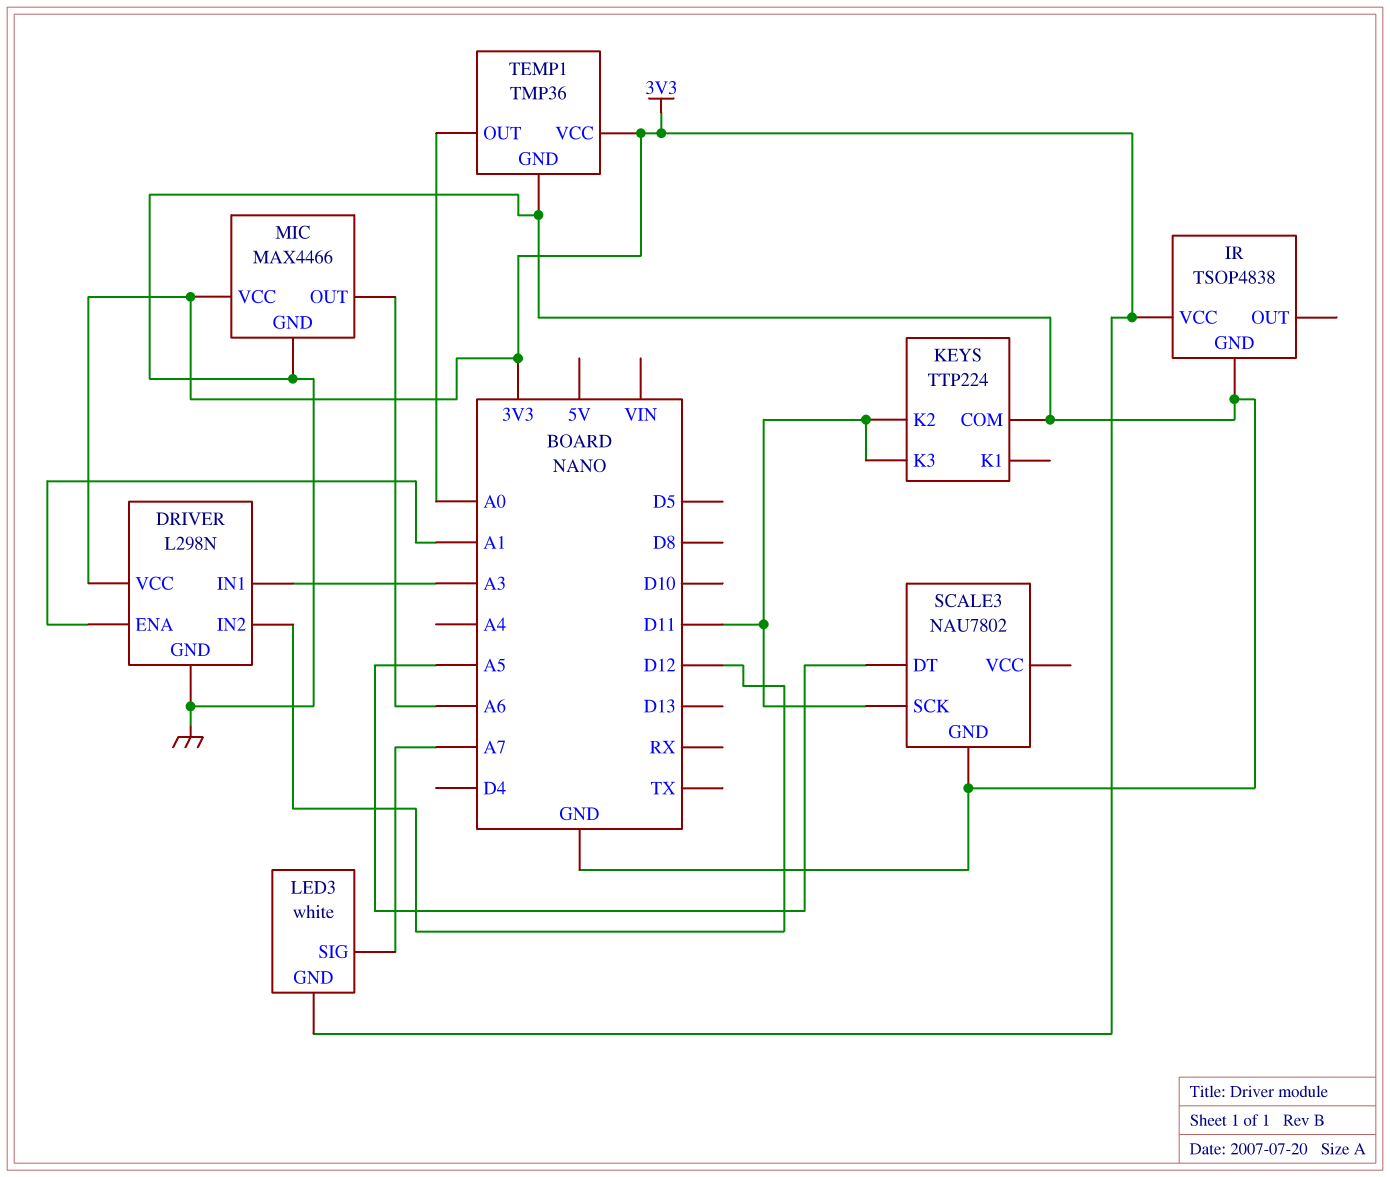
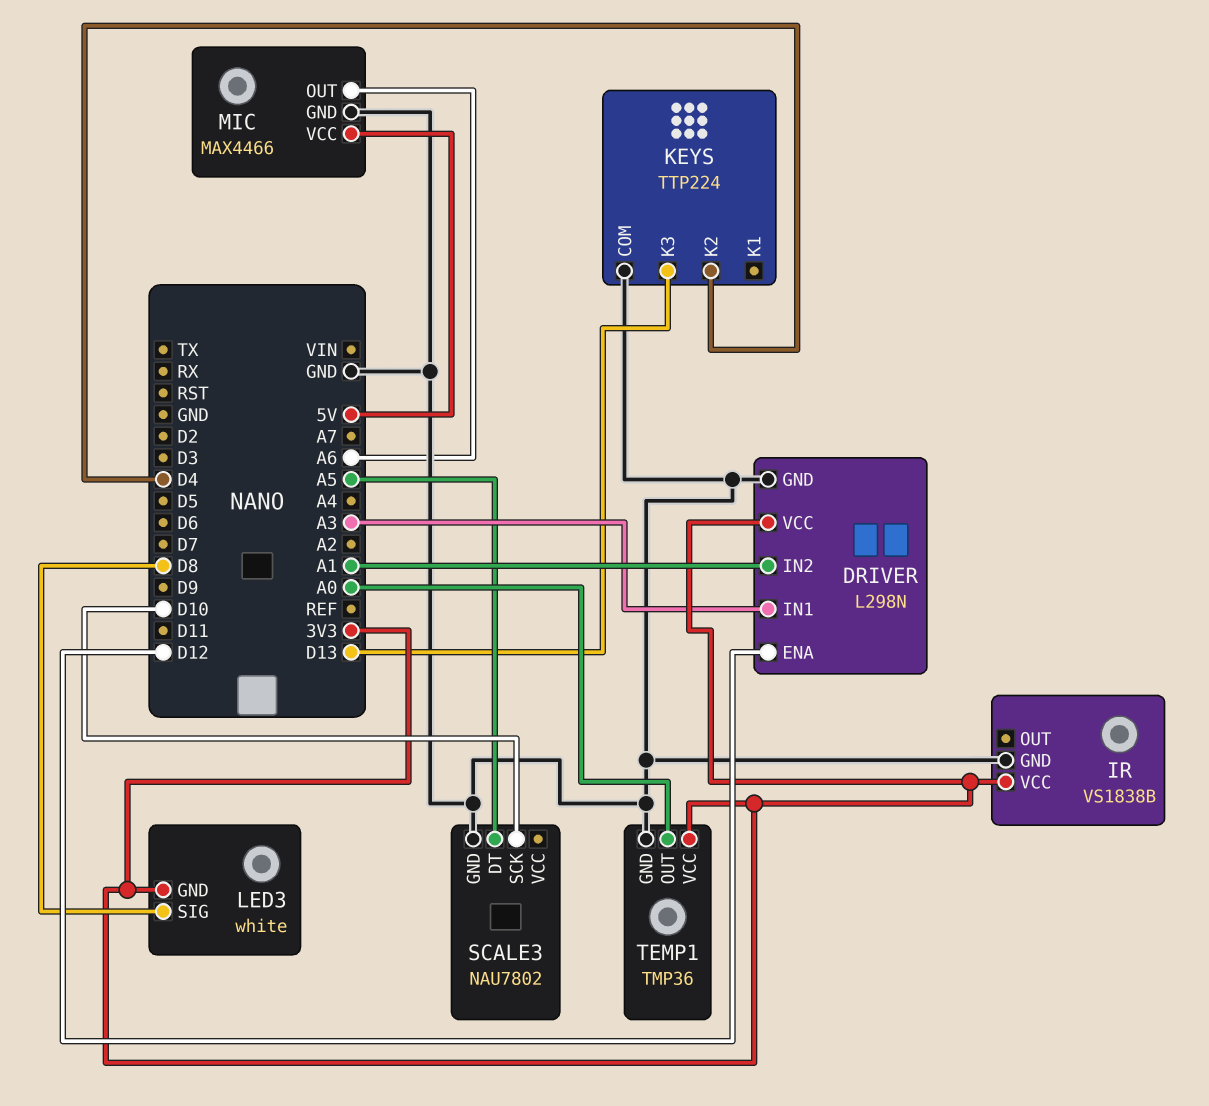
DRIVER pin ENA: A1 -> D12
DRIVER pin IN2: D12 -> A1
IR: TSOP4838 -> VS1838B
KEYS pin K2: D11 -> D4
KEYS pin K3: D11 -> D13
LED3 pin SIG: A7 -> D8
MIC pin VCC: 3V3 -> 5V
SCALE3 pin SCK: D11 -> D10

